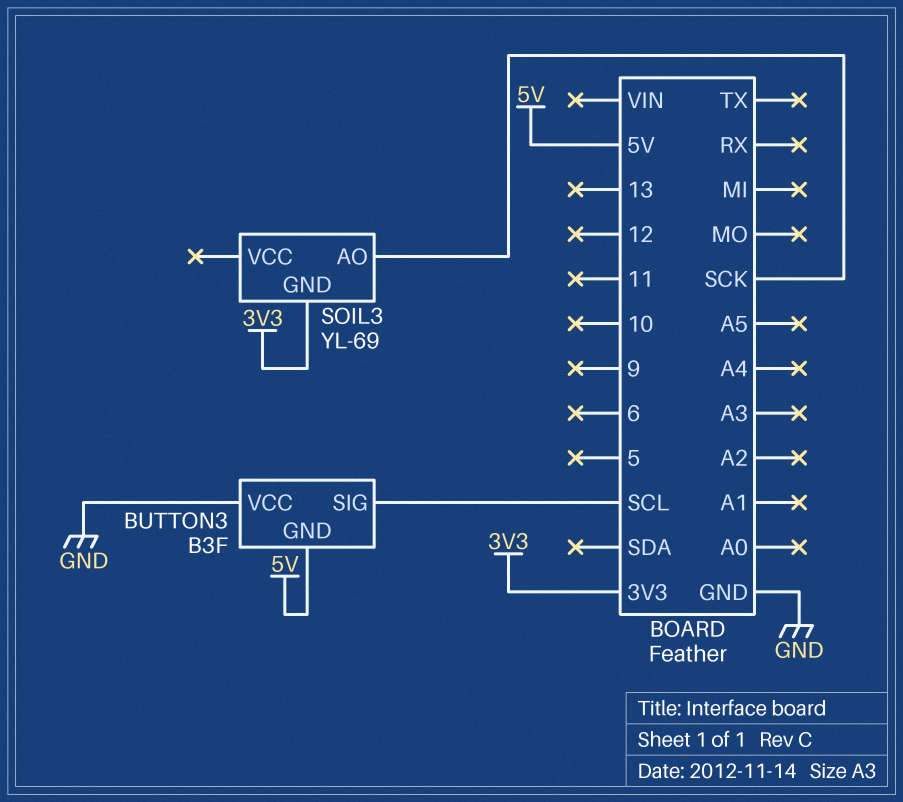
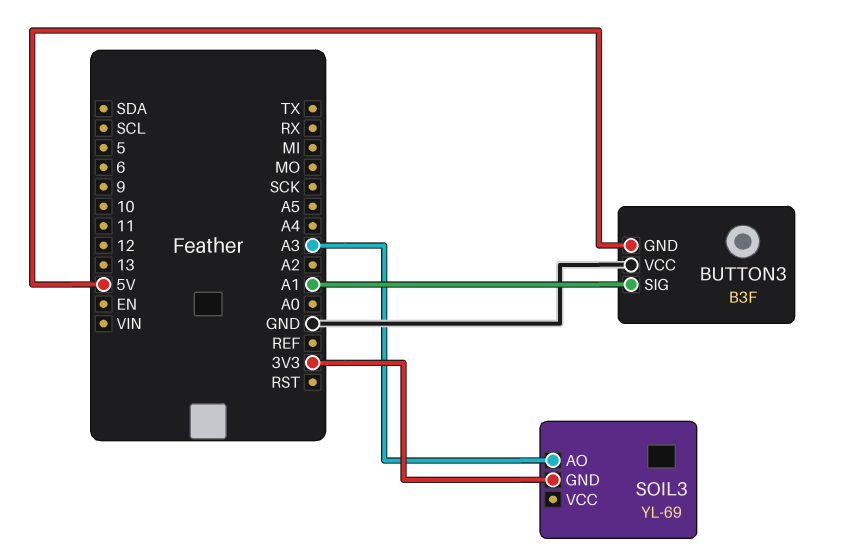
BUTTON3 pin SIG: SCL -> A1
SOIL3 pin AO: SCK -> A3

